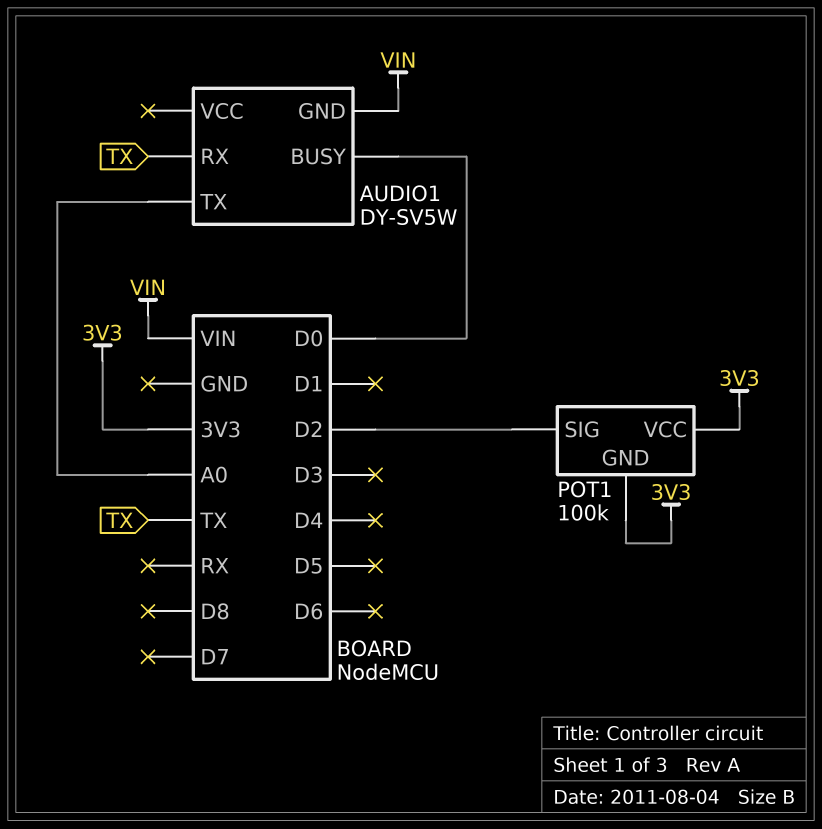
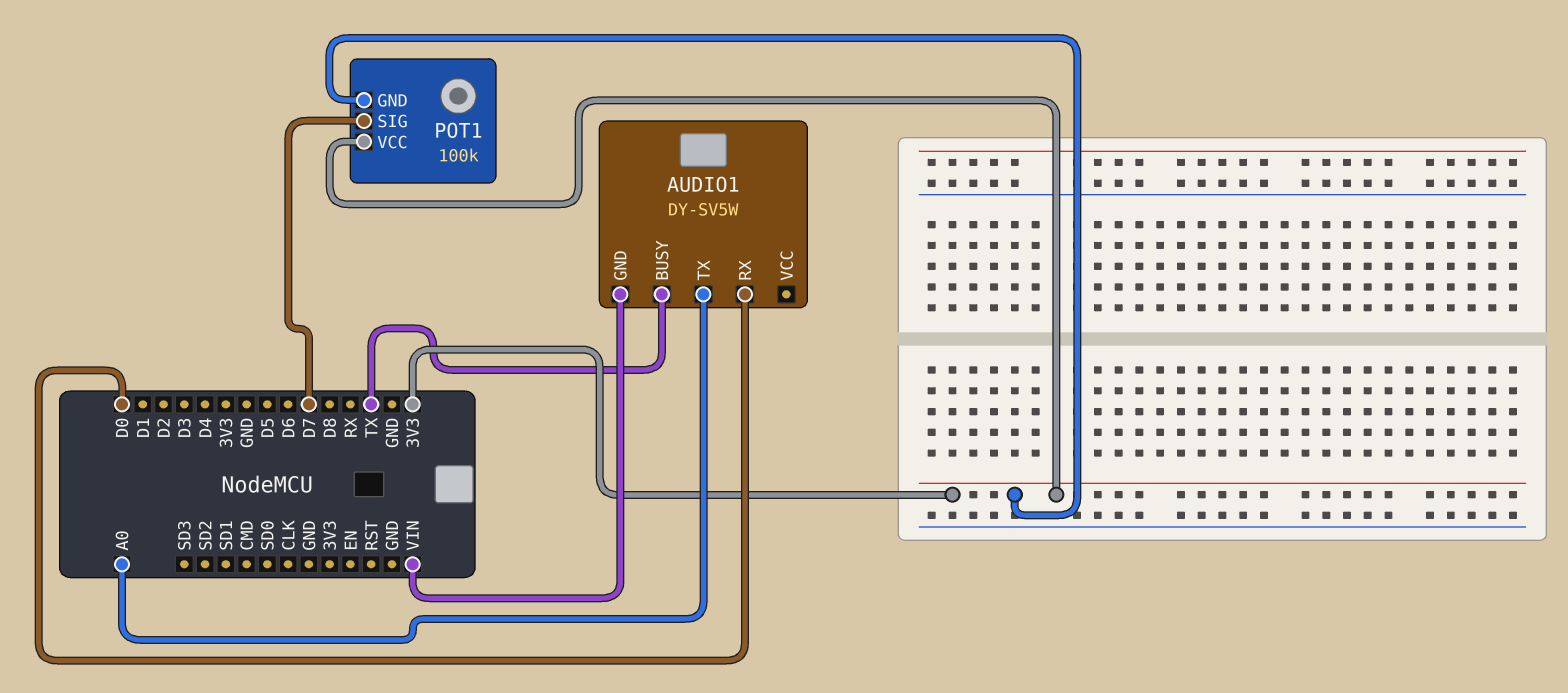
AUDIO1 pin BUSY: D0 -> TX
AUDIO1 pin RX: TX -> D0
POT1 pin SIG: D2 -> D7

